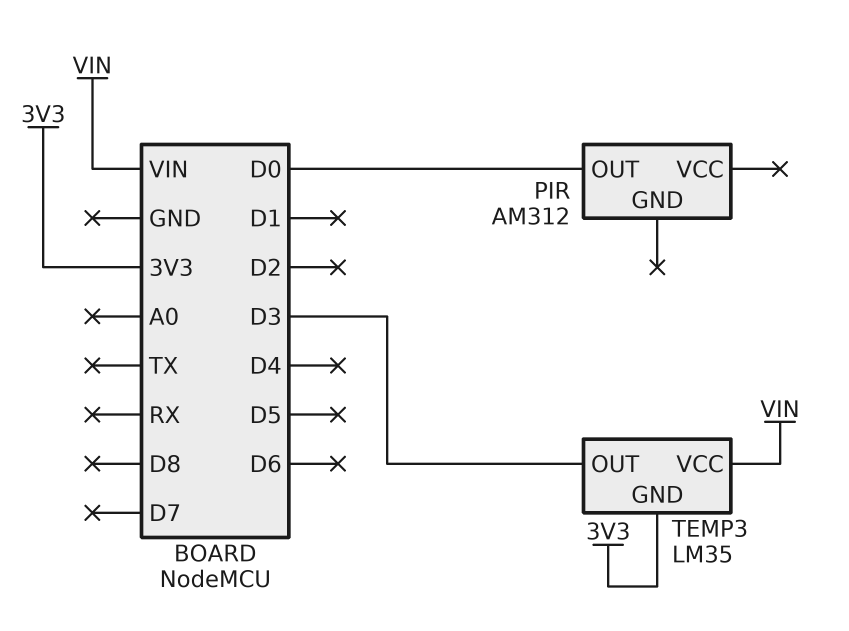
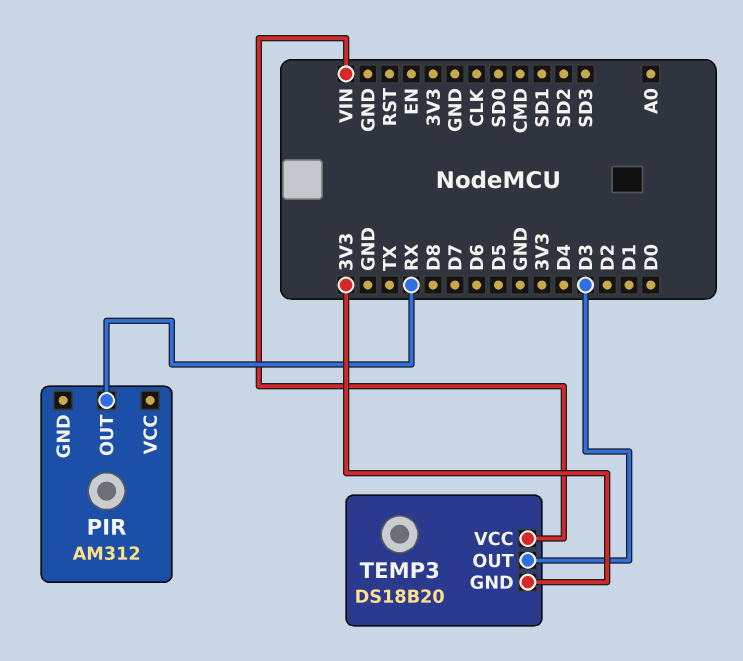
PIR pin OUT: D0 -> RX
TEMP3: LM35 -> DS18B20

